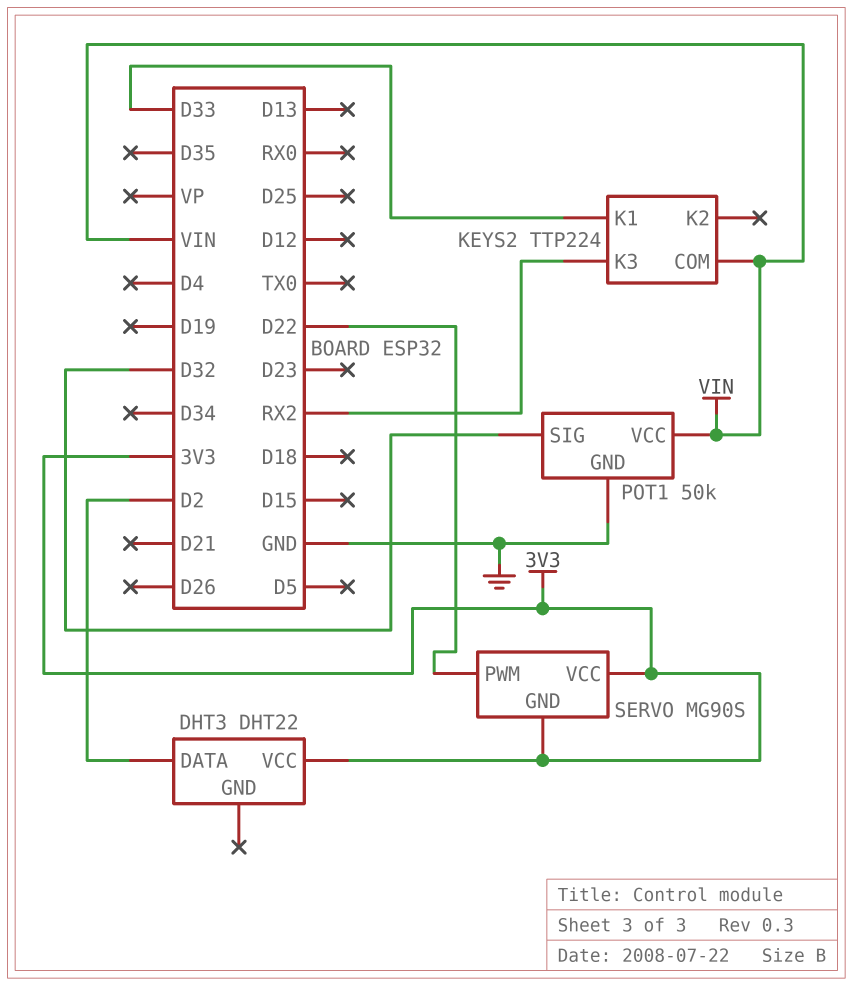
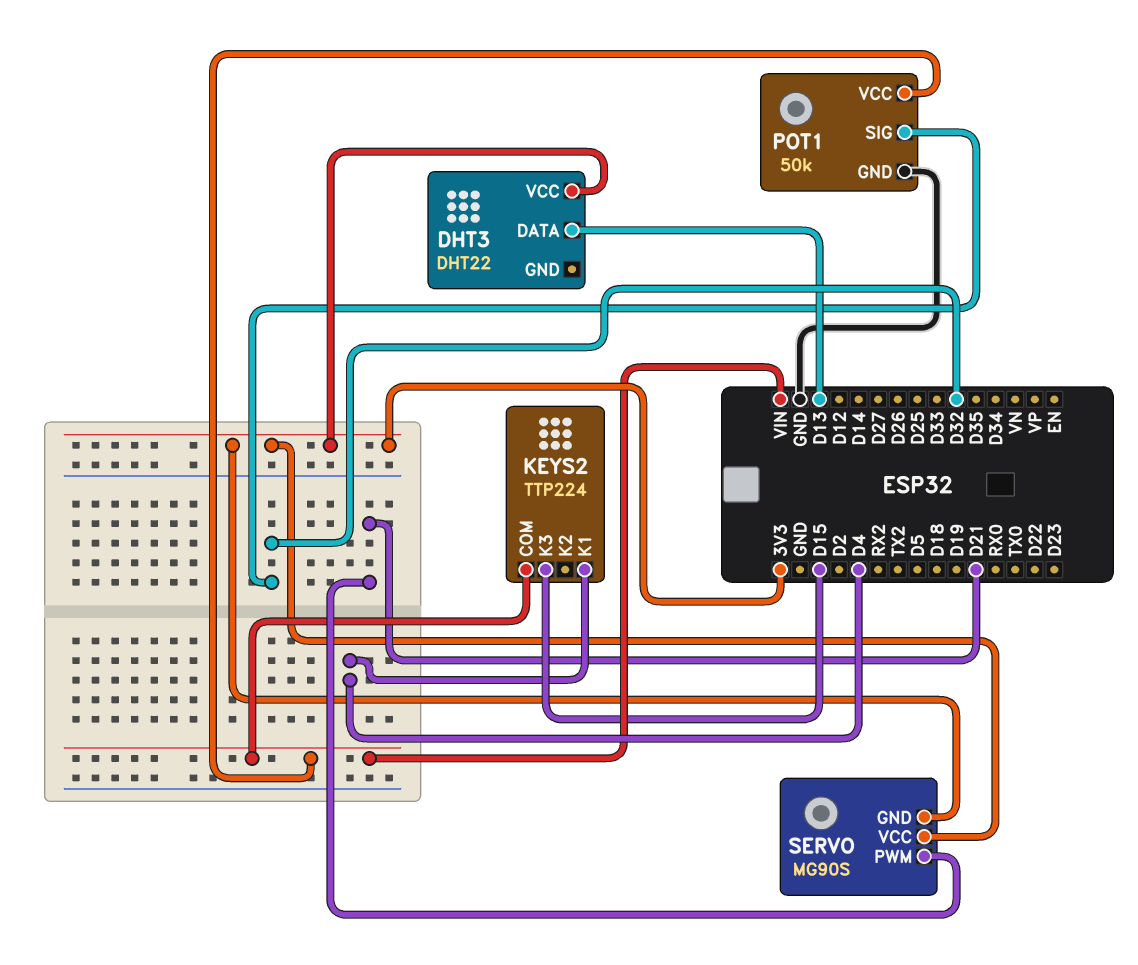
DHT3 pin DATA: D2 -> D13
KEYS2 pin K1: D33 -> D4
KEYS2 pin K3: RX2 -> D15
SERVO pin PWM: D22 -> D21

